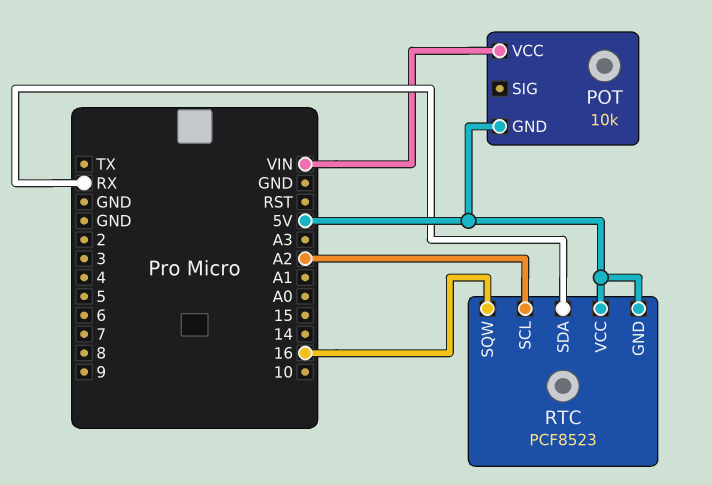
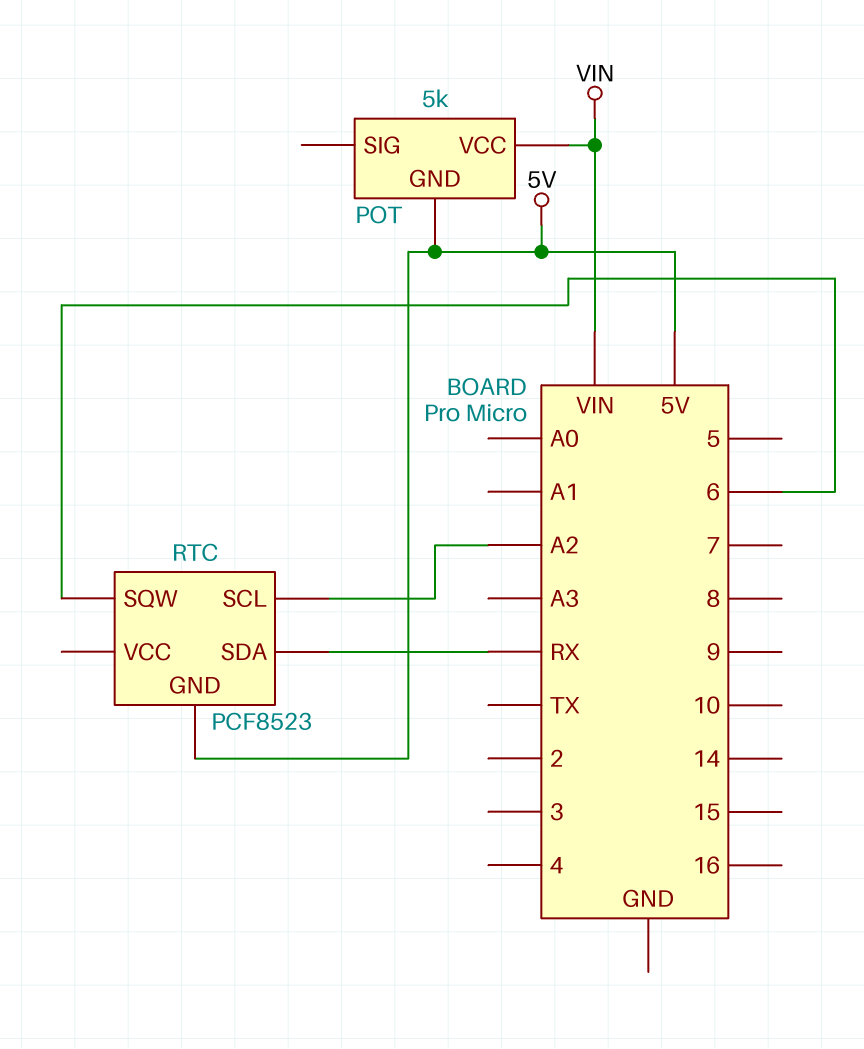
POT: 10k -> 5k
RTC pin SQW: 16 -> 6
RTC pin VCC: 5V -> none

